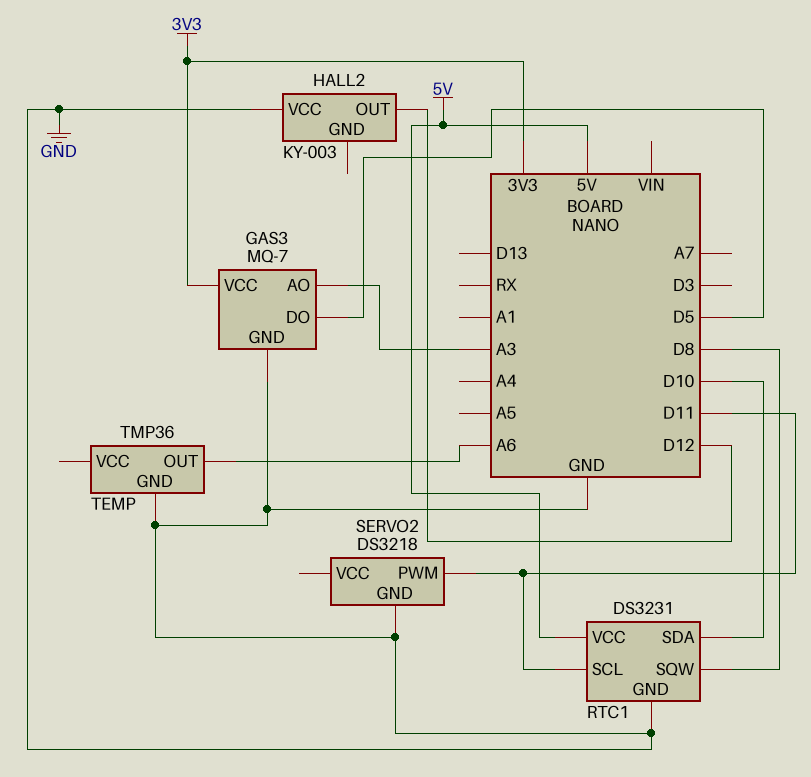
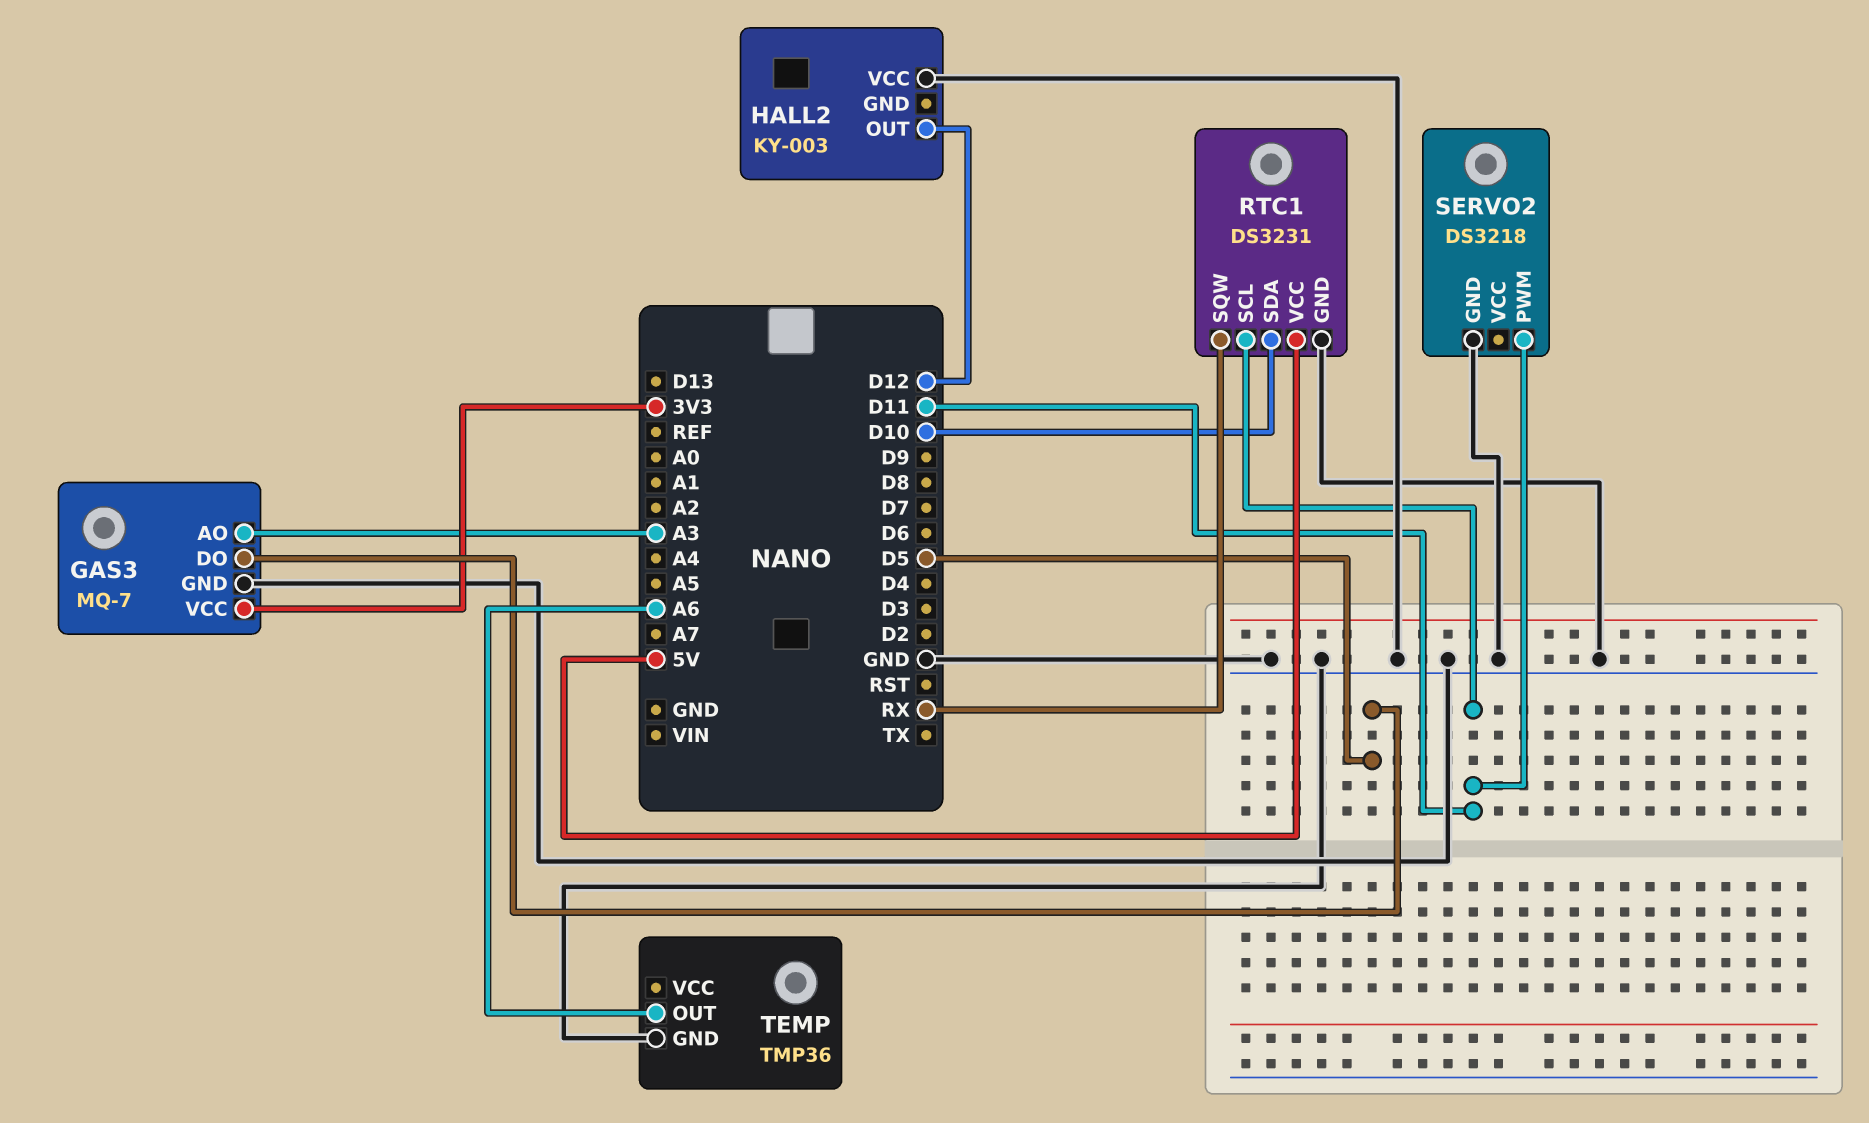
RTC1 pin SQW: D8 -> RX

